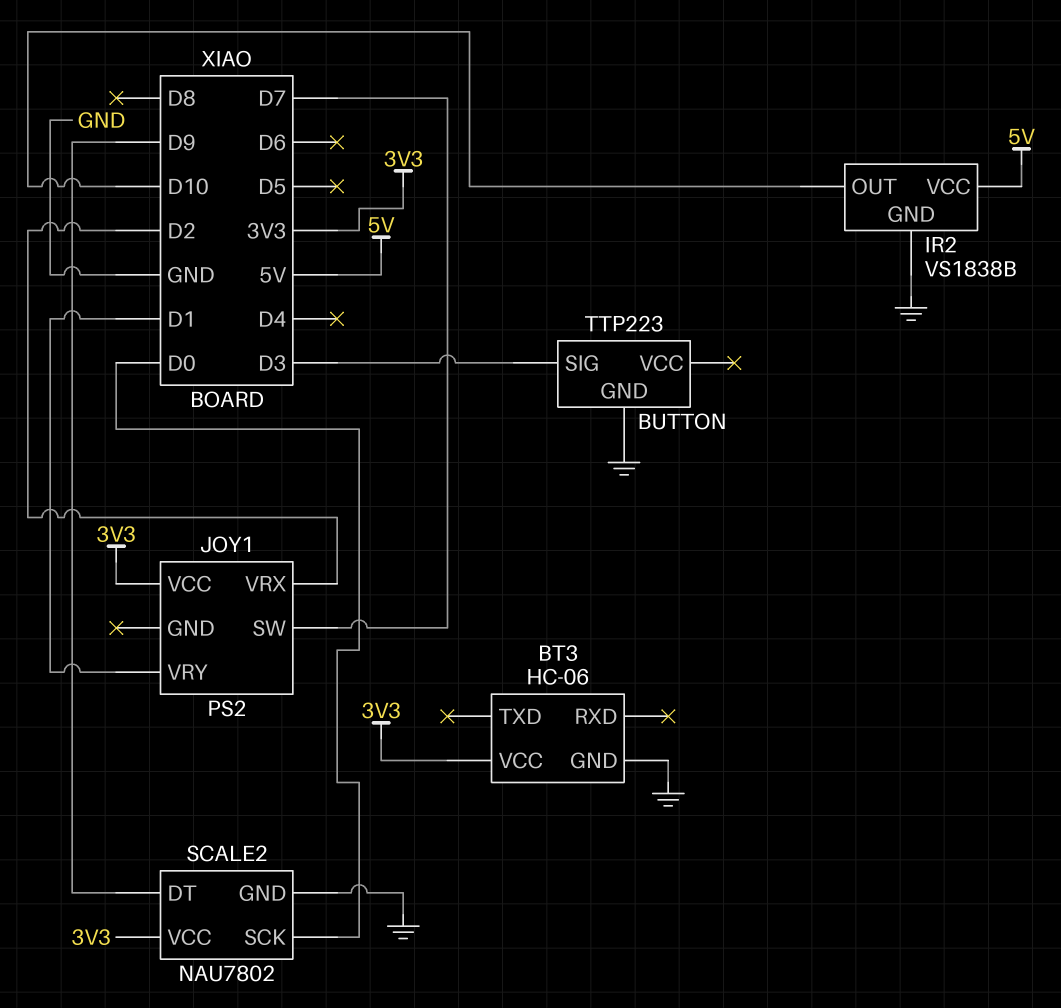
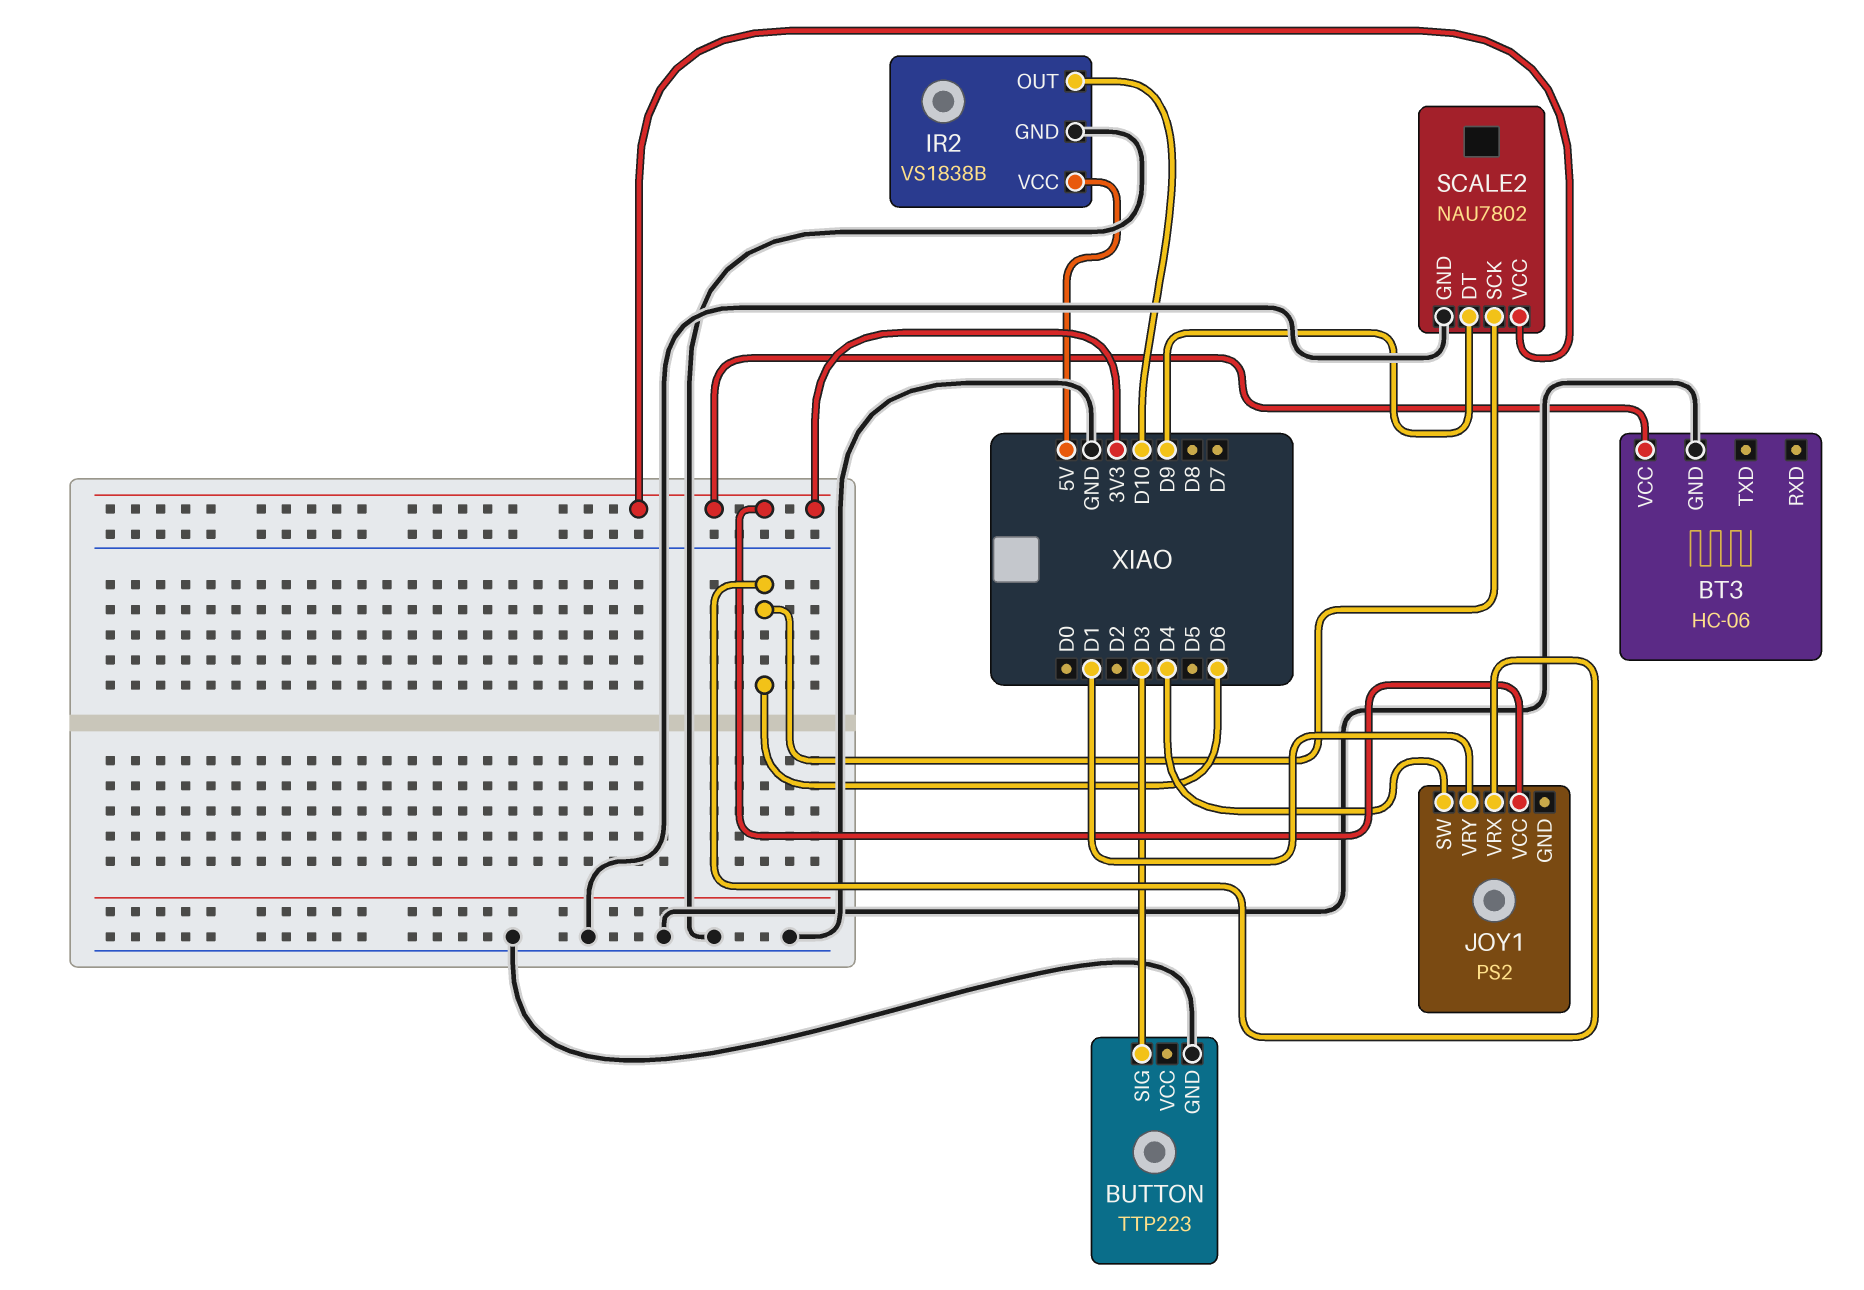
JOY1 pin SW: D7 -> D4
JOY1 pin VRX: D2 -> D6
SCALE2 pin SCK: D0 -> D6

